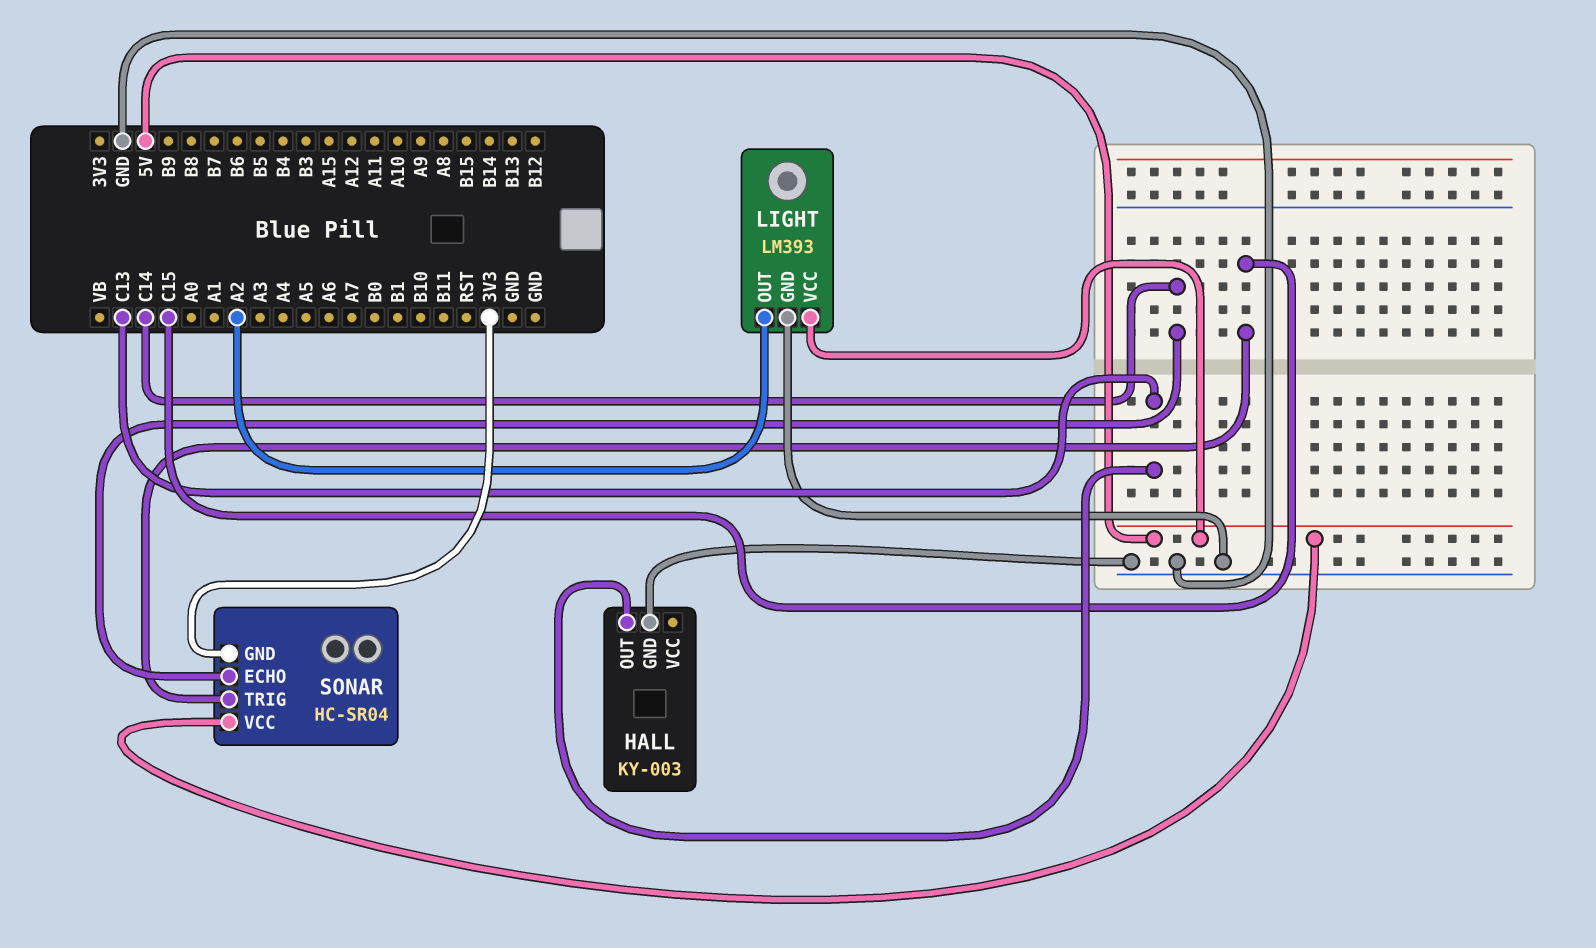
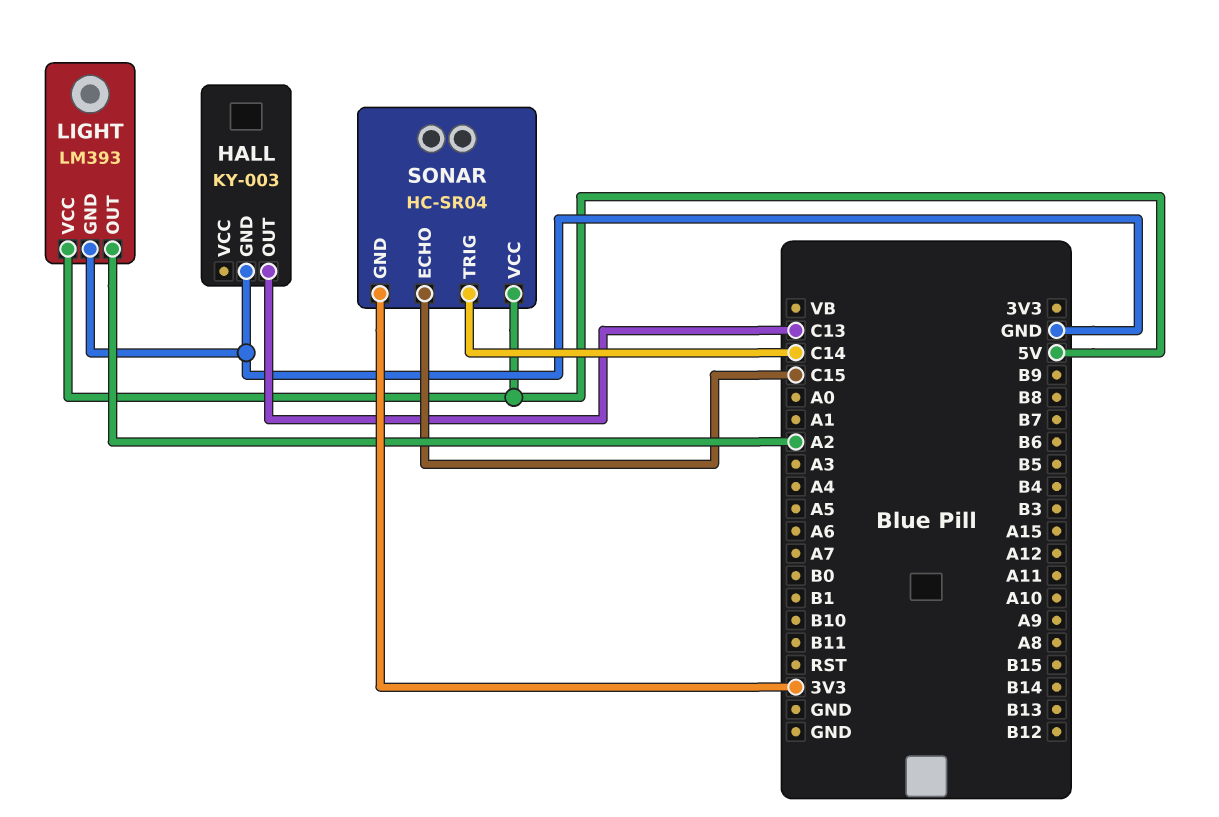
SONAR pin ECHO: C14 -> C15
SONAR pin TRIG: C15 -> C14

